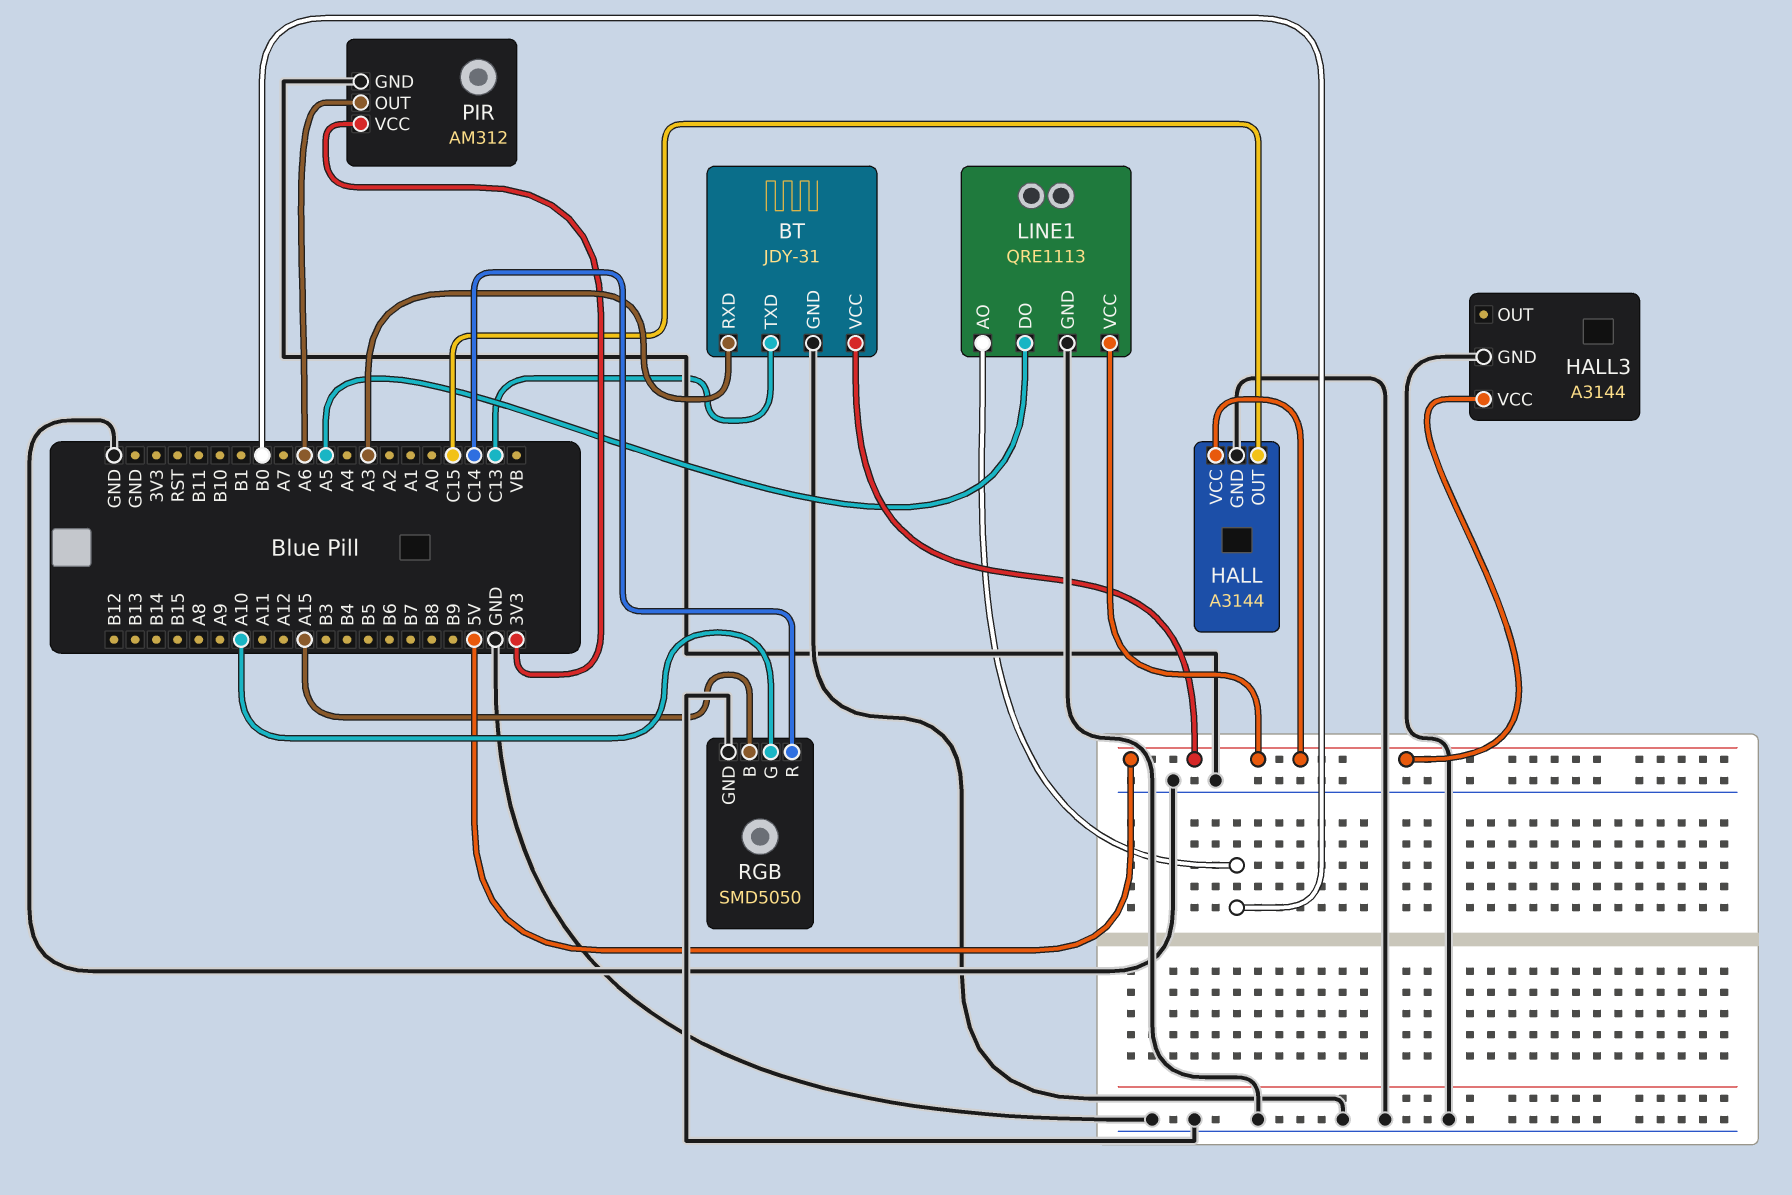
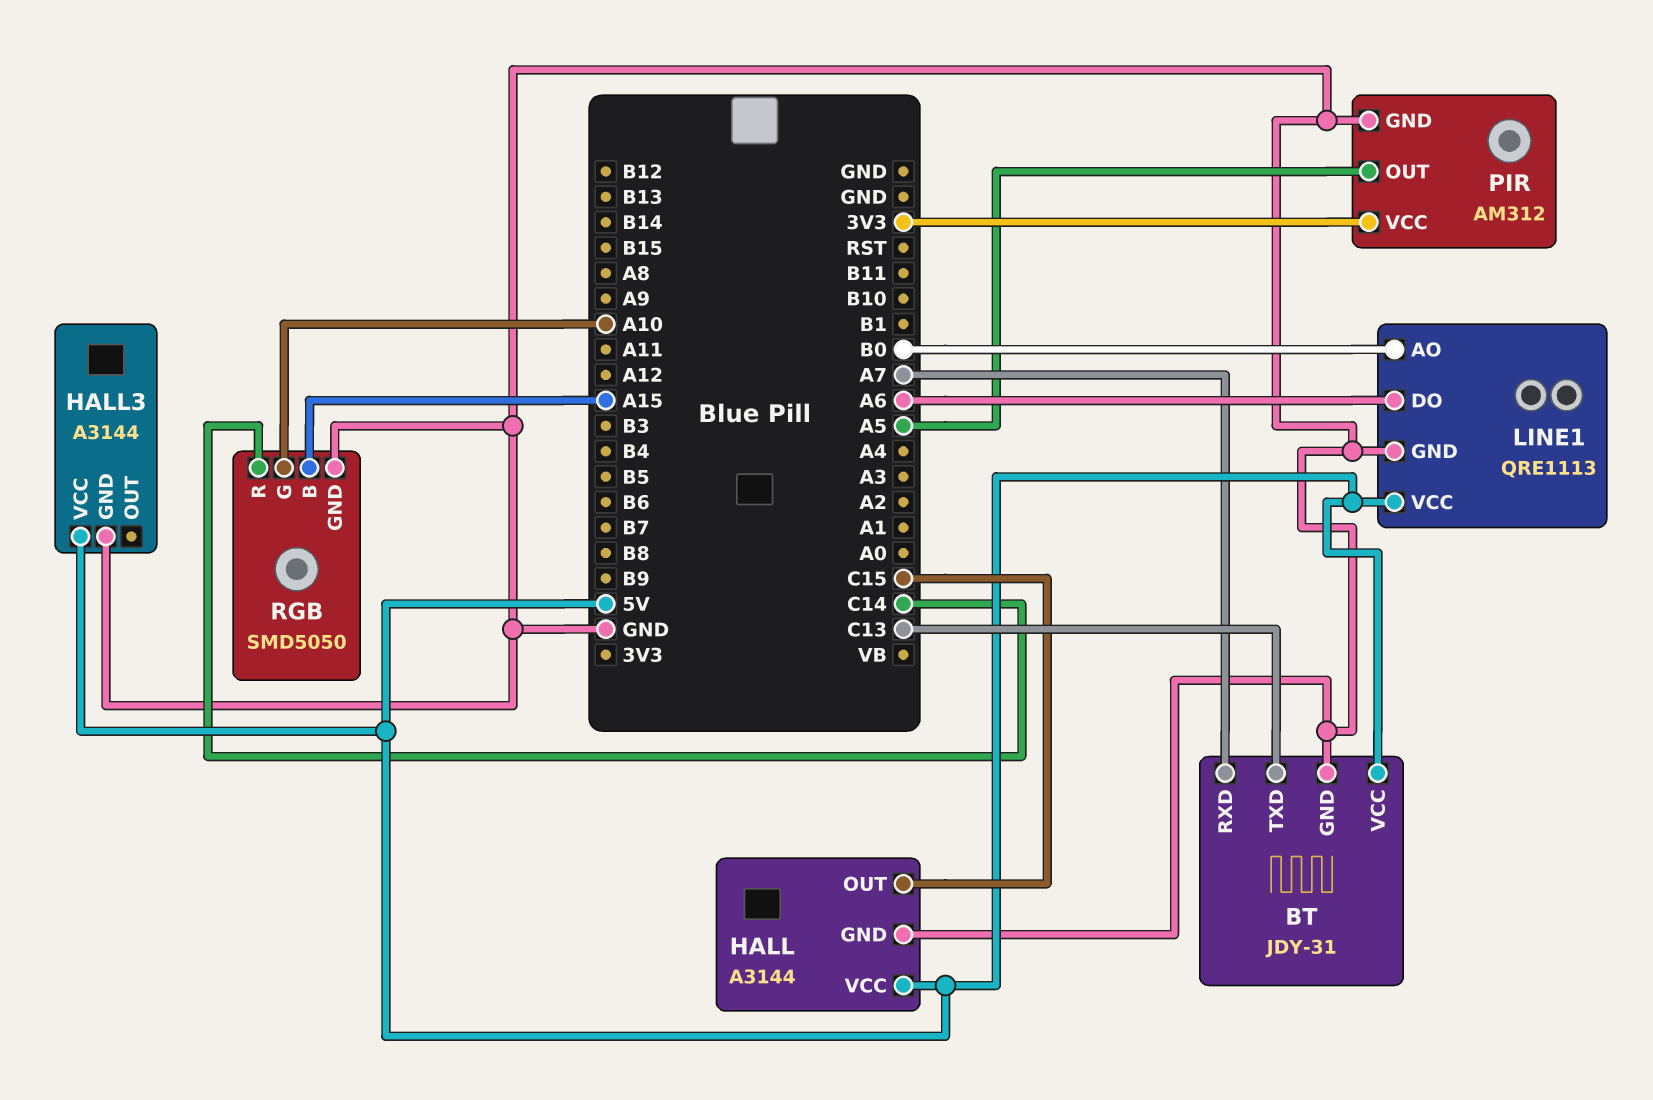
BT pin RXD: A3 -> A7
LINE1 pin DO: A5 -> A6
PIR pin OUT: A6 -> A5

